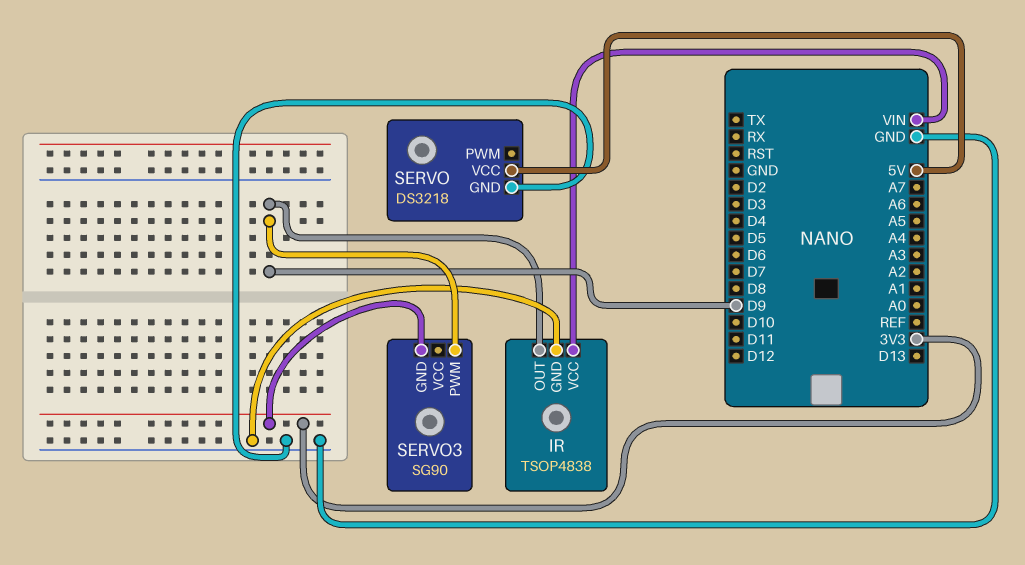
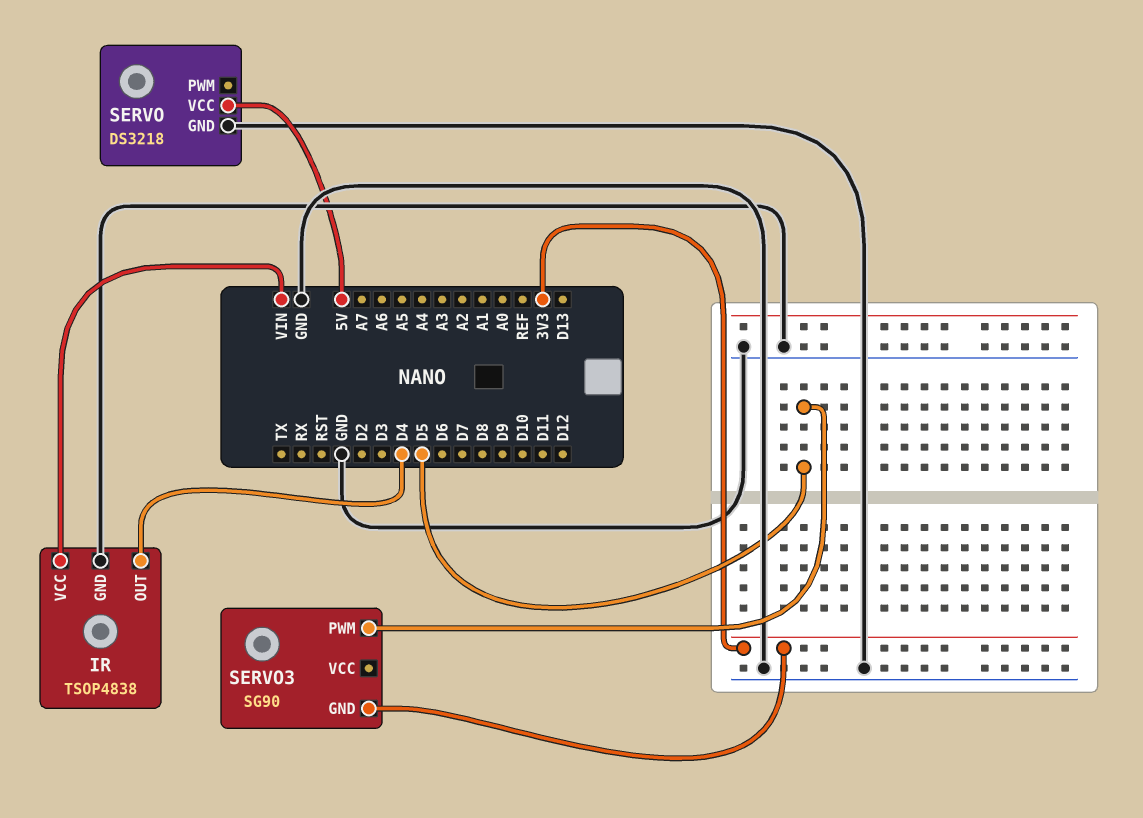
IR pin OUT: D9 -> D4
SERVO3 pin PWM: D9 -> D5

